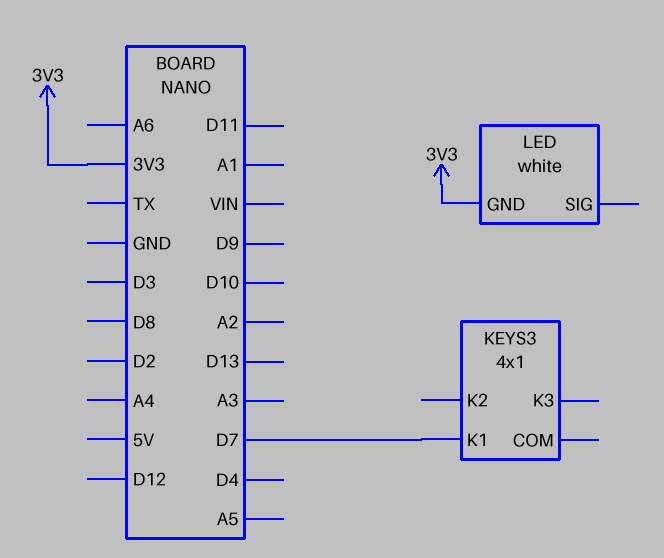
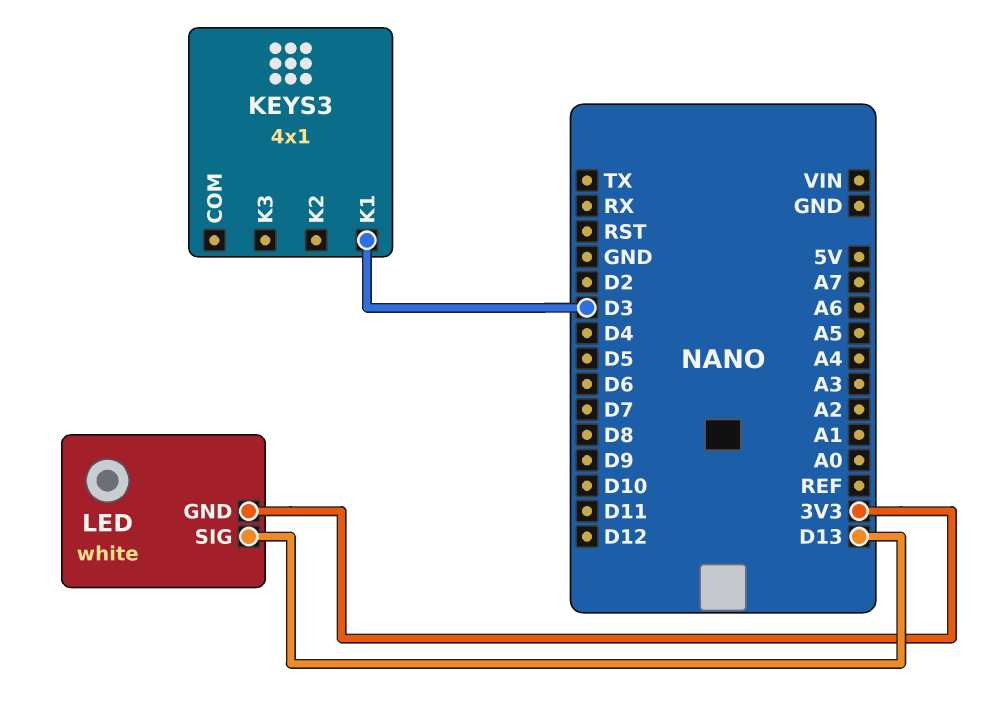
KEYS3 pin K1: D7 -> D3
LED pin SIG: none -> D13

